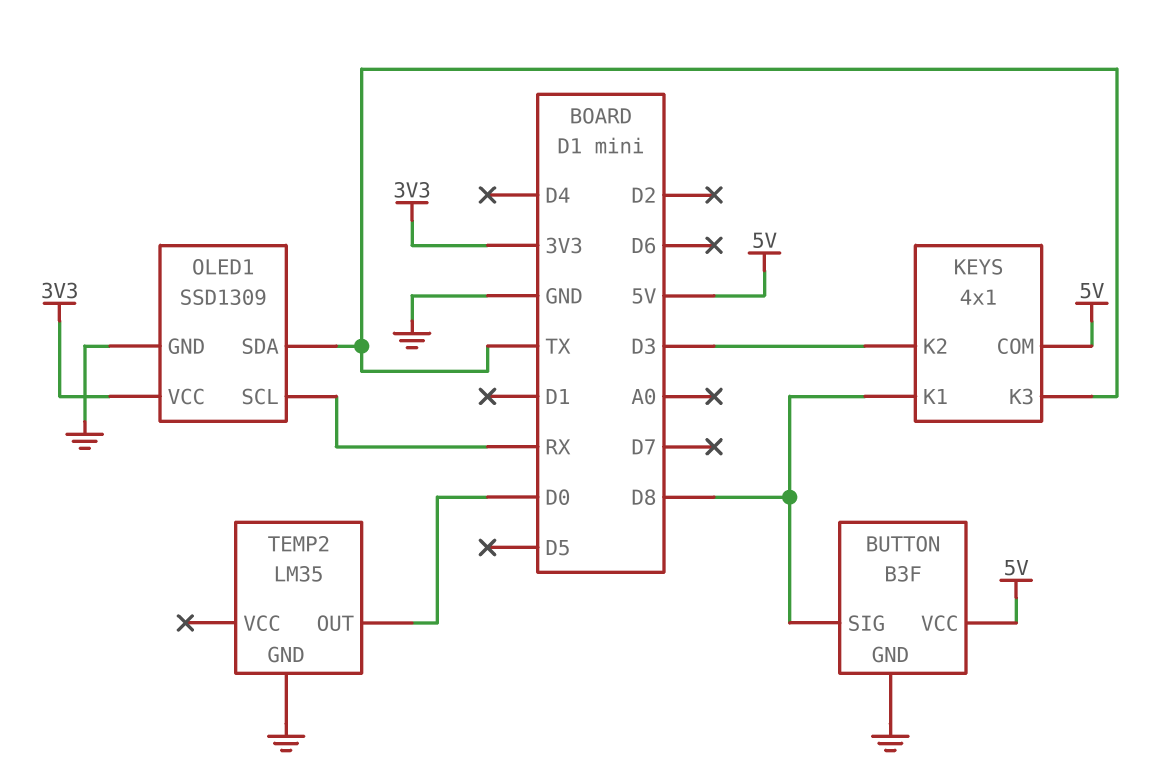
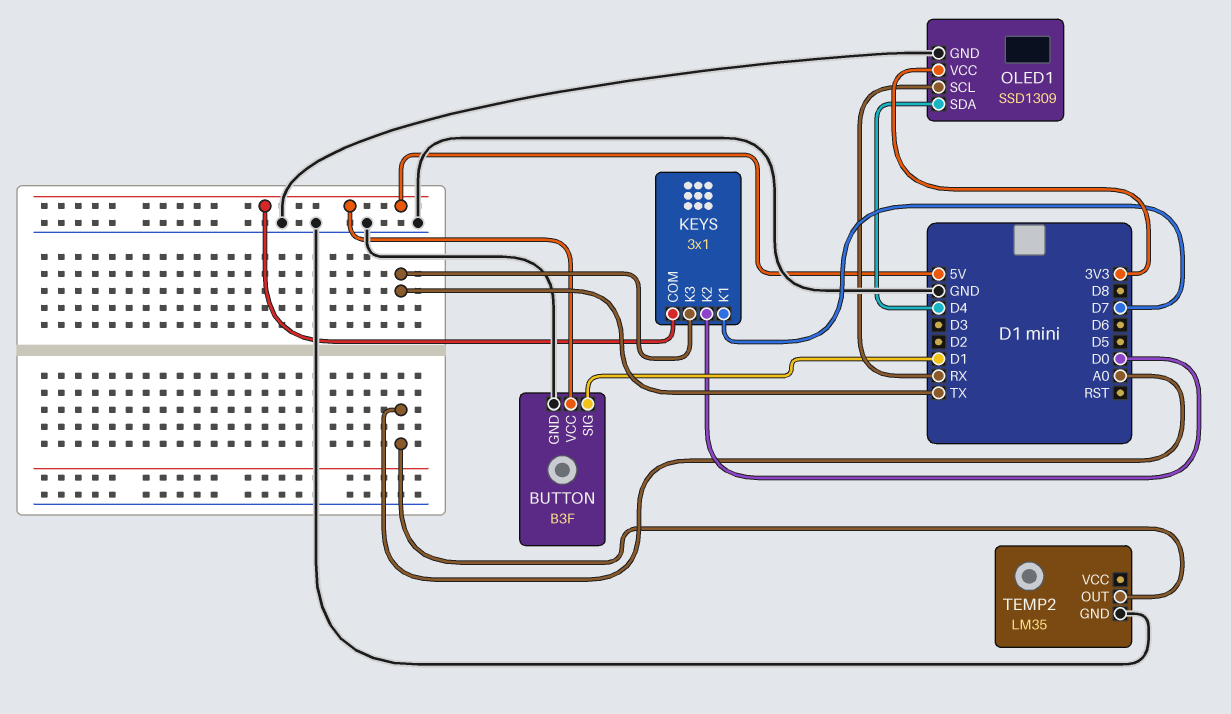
BUTTON pin SIG: D8 -> D1
KEYS: 4x1 -> 3x1
KEYS pin K1: D8 -> D7
KEYS pin K2: D3 -> D0
OLED1 pin SDA: TX -> D4
TEMP2 pin OUT: D0 -> A0

